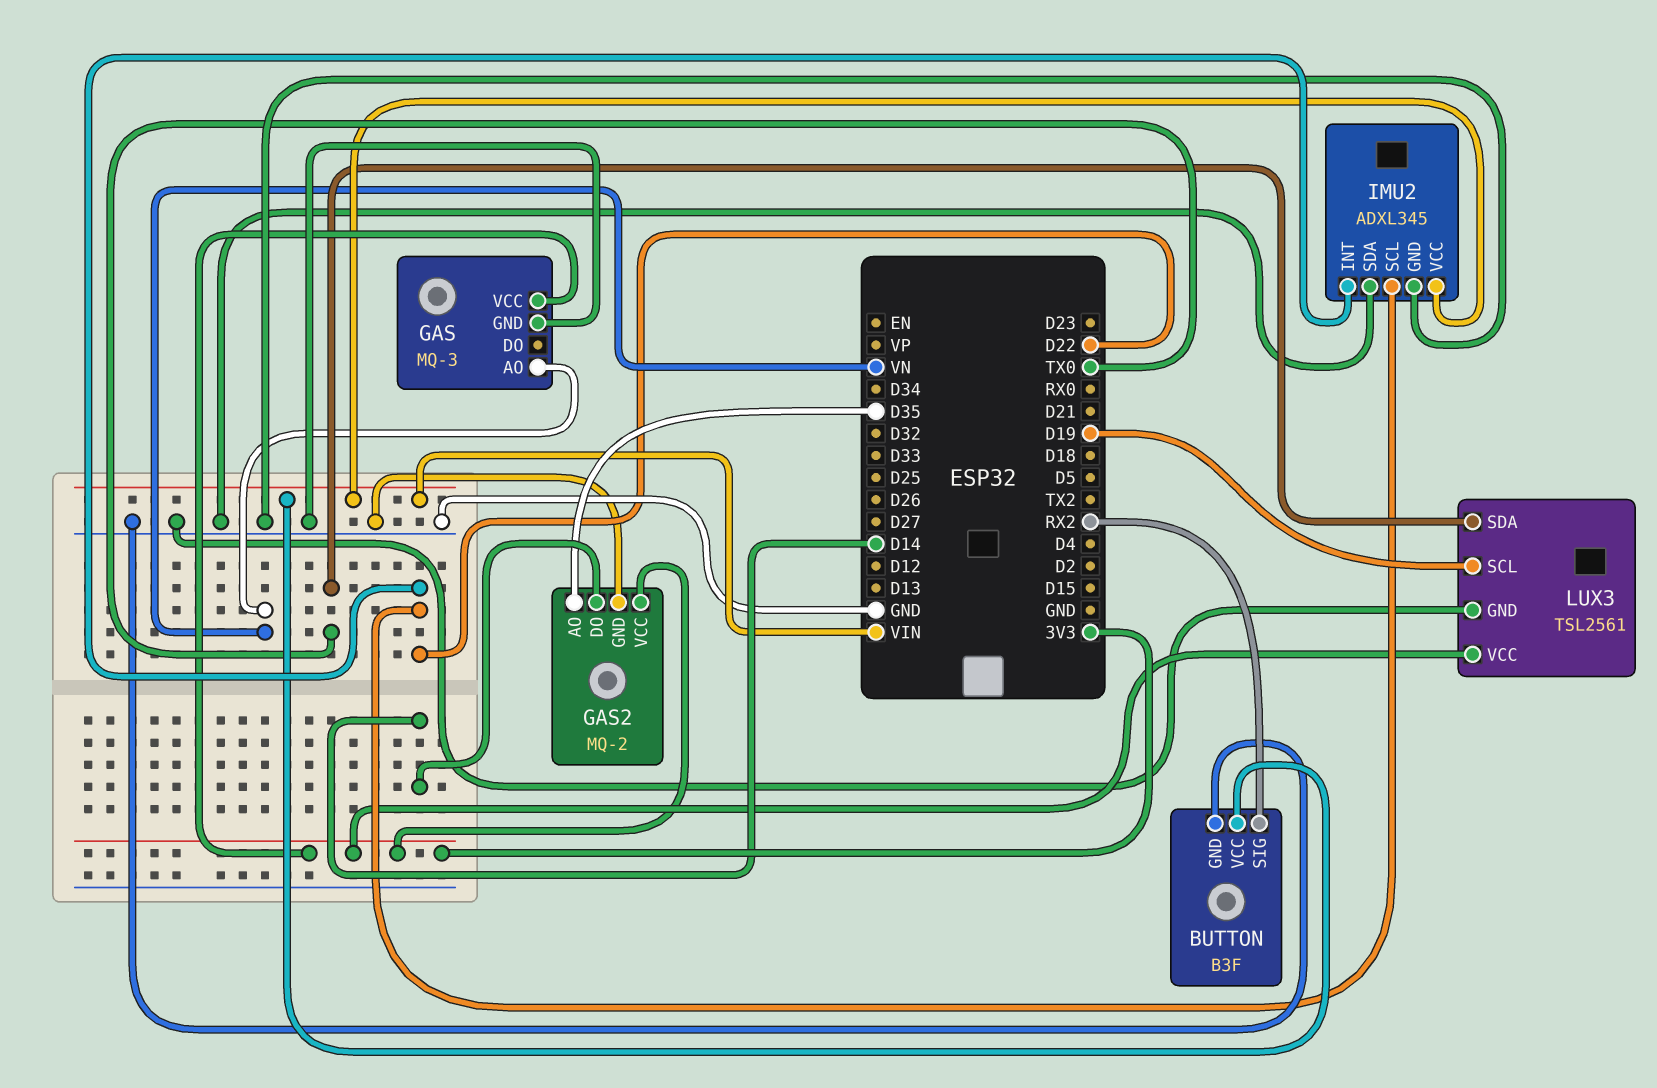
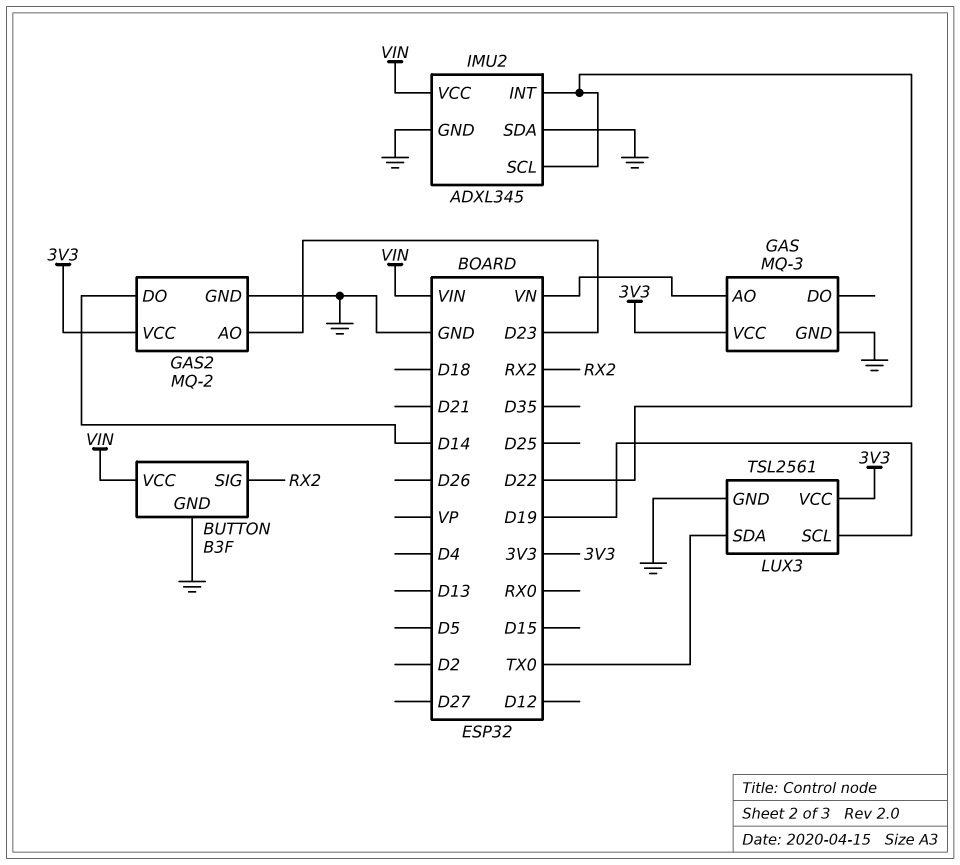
GAS2 pin AO: D35 -> D23

